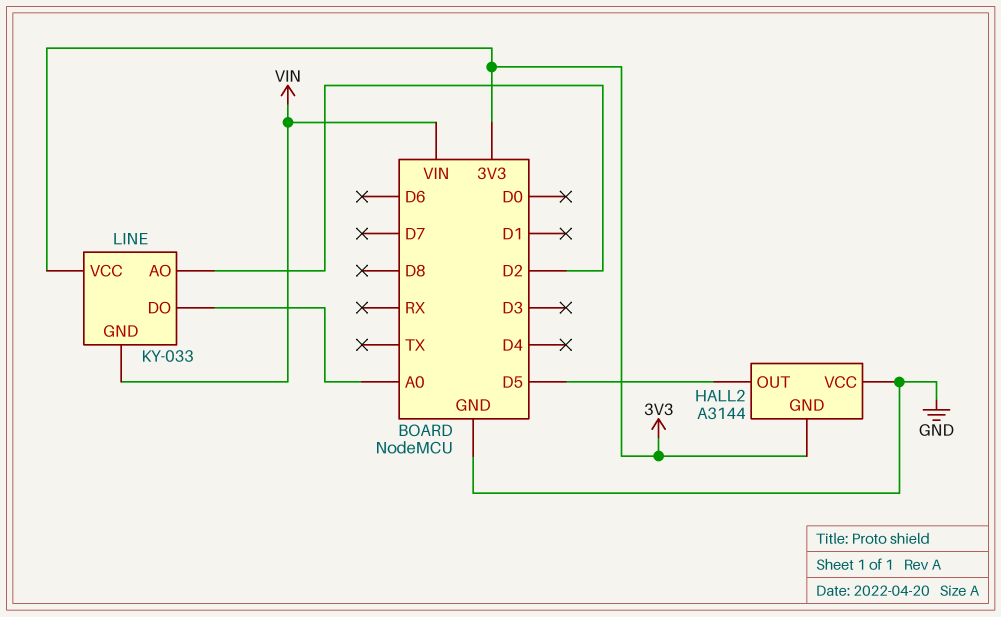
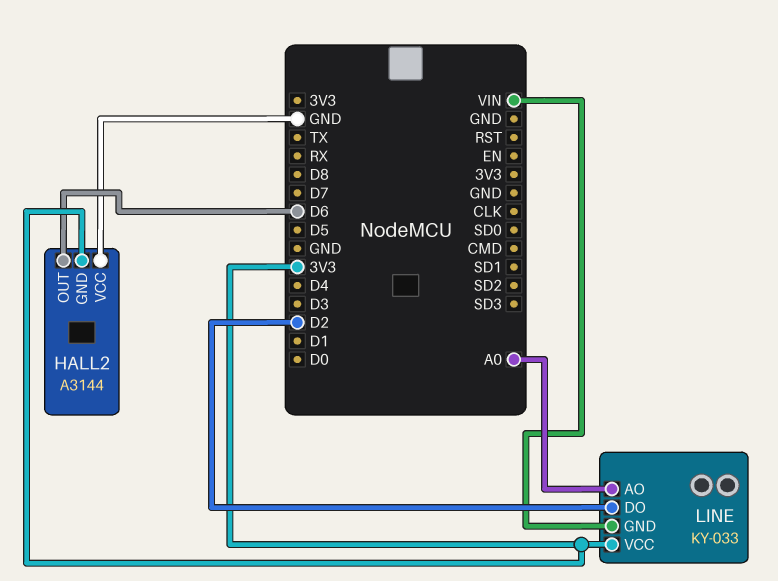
HALL2 pin OUT: D5 -> D6
LINE pin AO: D2 -> A0
LINE pin DO: A0 -> D2

